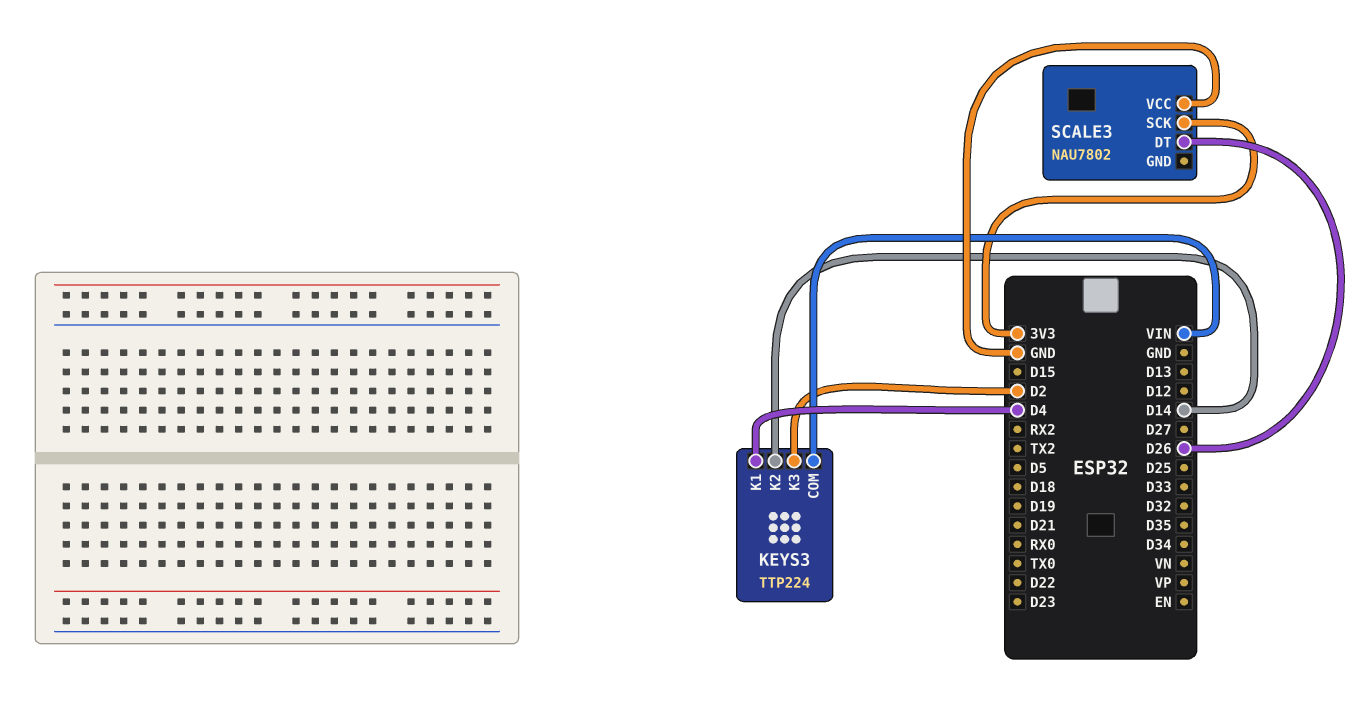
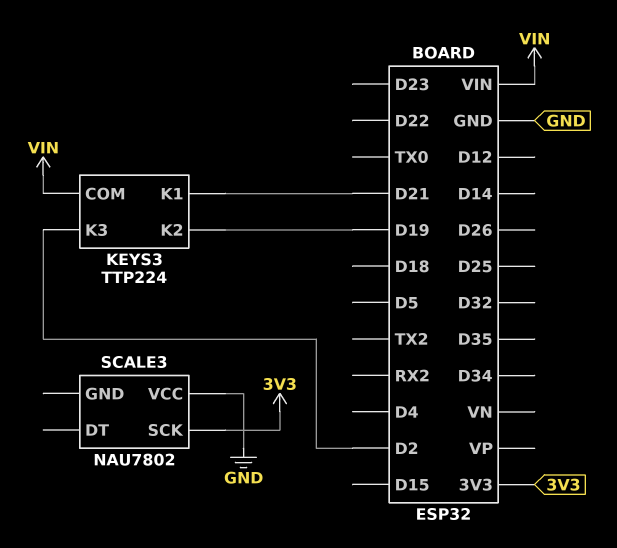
KEYS3 pin K1: D4 -> D21
KEYS3 pin K2: D14 -> D19
SCALE3 pin DT: D26 -> none

